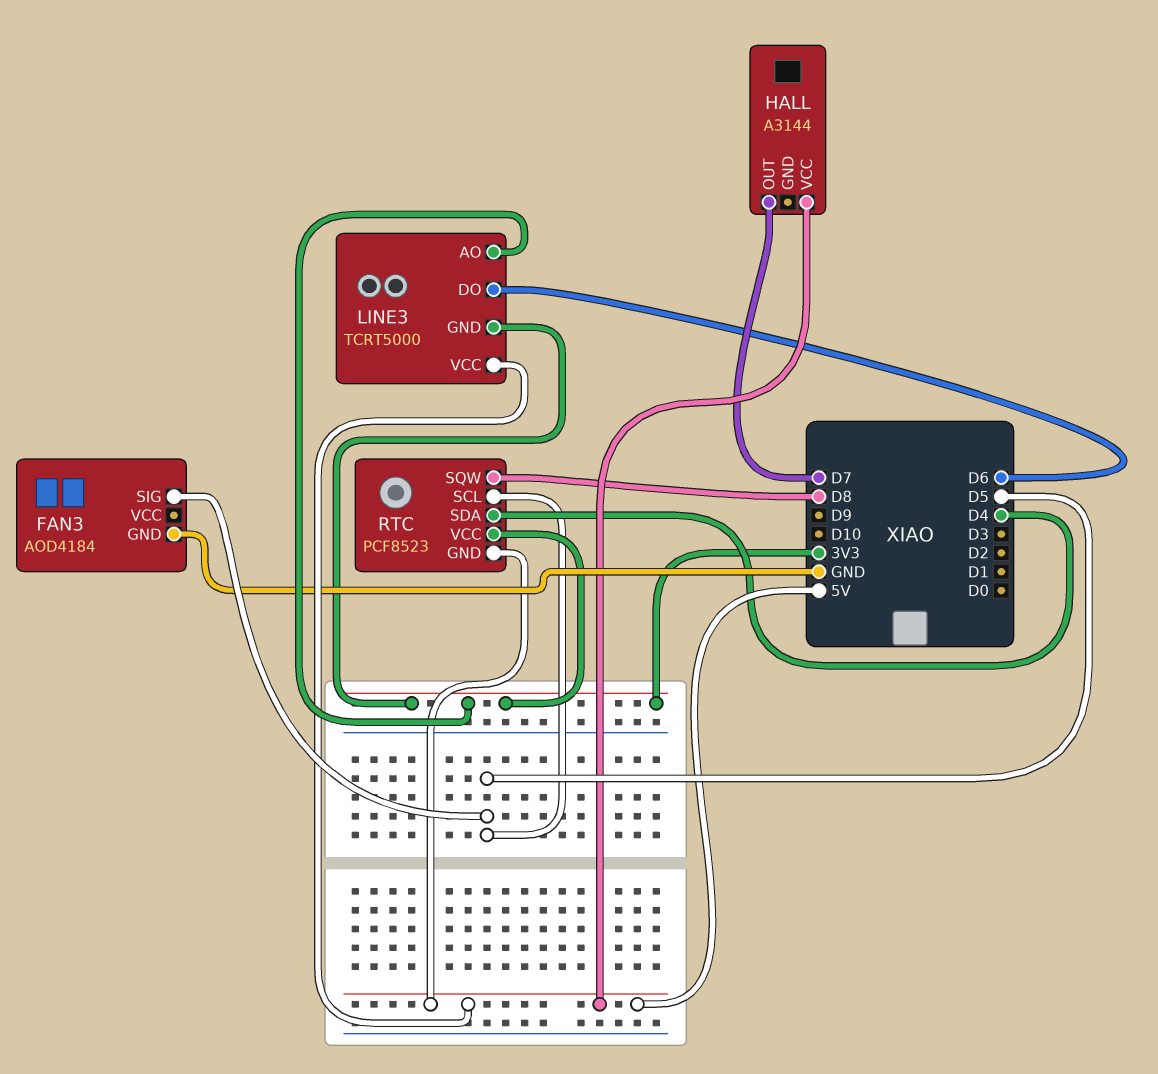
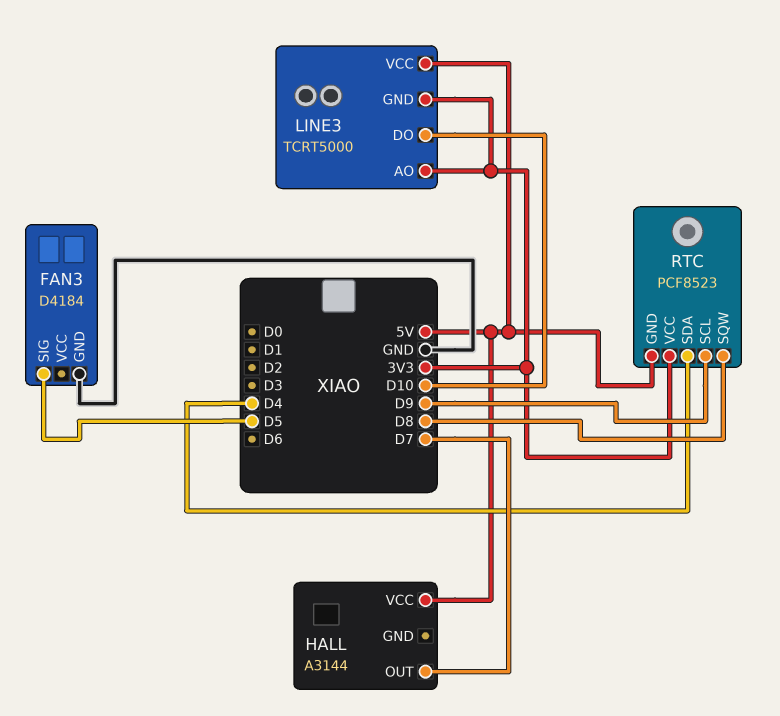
FAN3: AOD4184 -> D4184
LINE3 pin DO: D6 -> D10
RTC pin SCL: D5 -> D9

